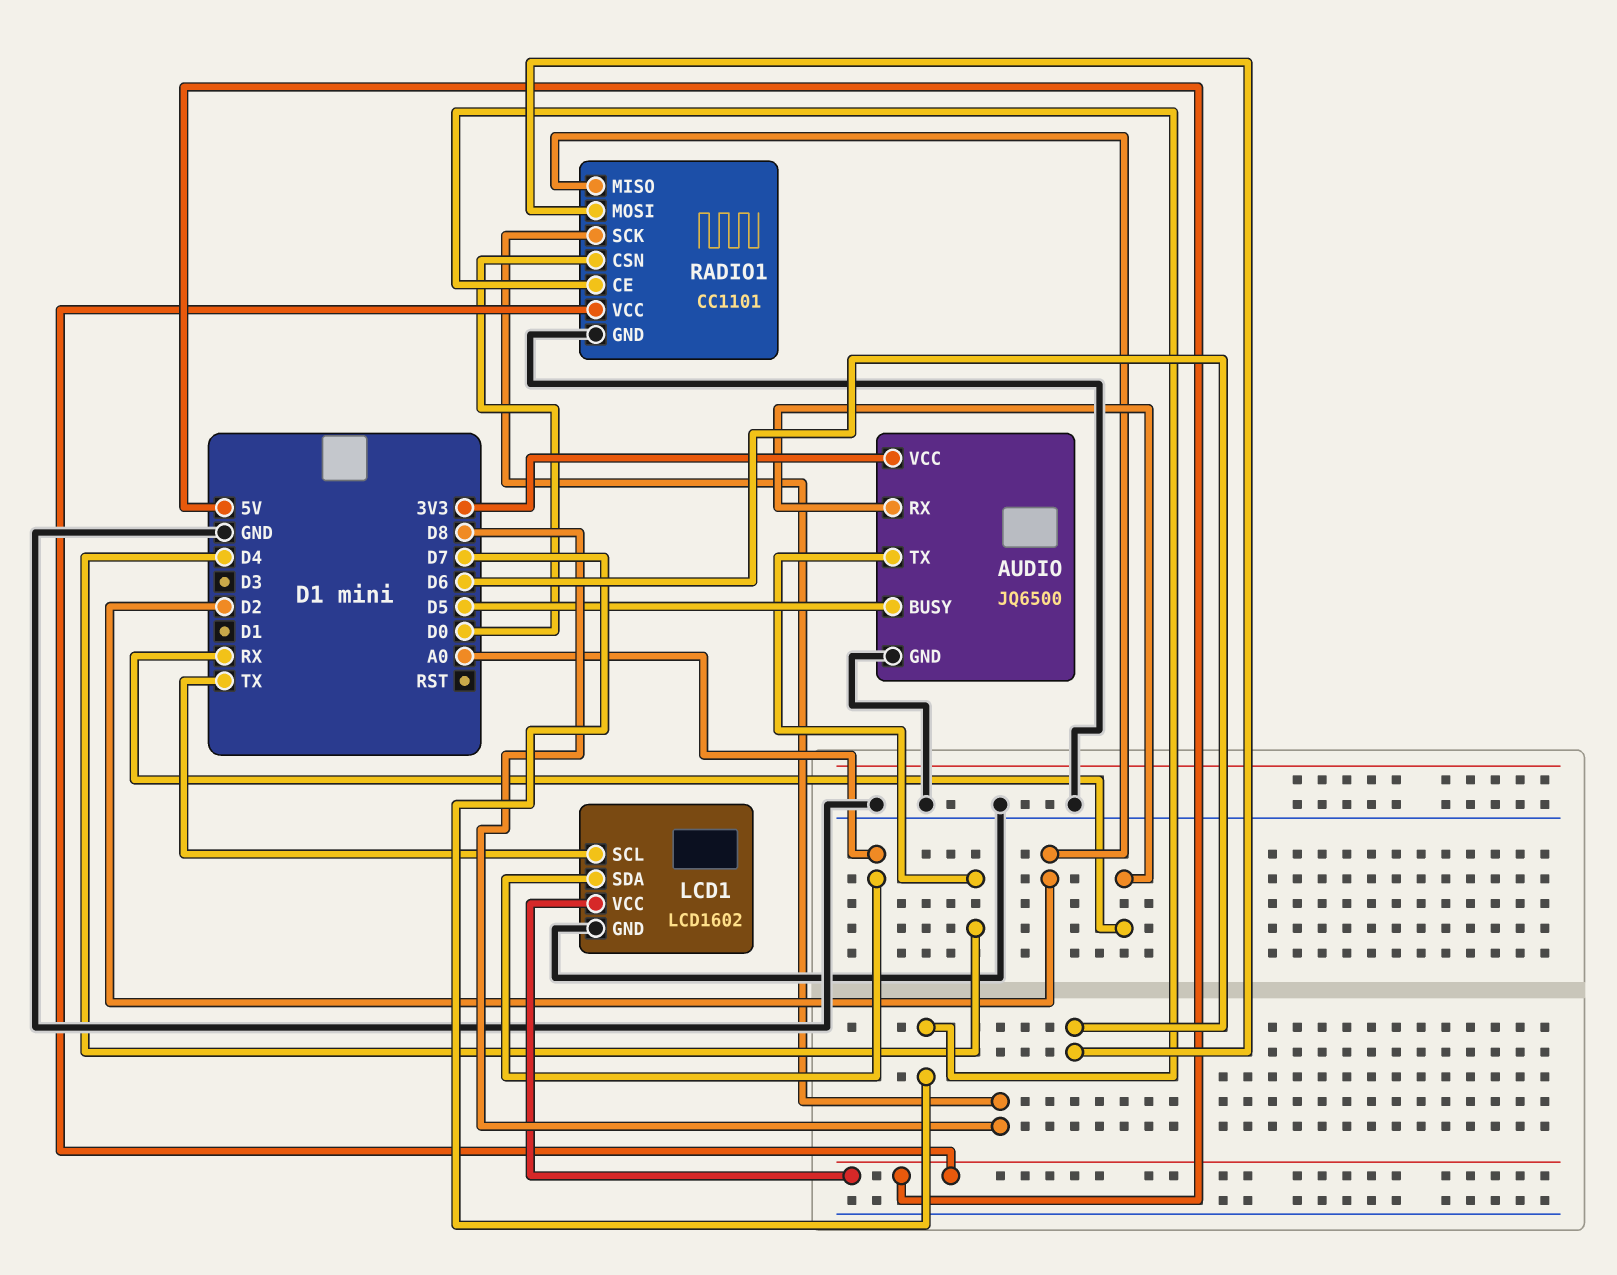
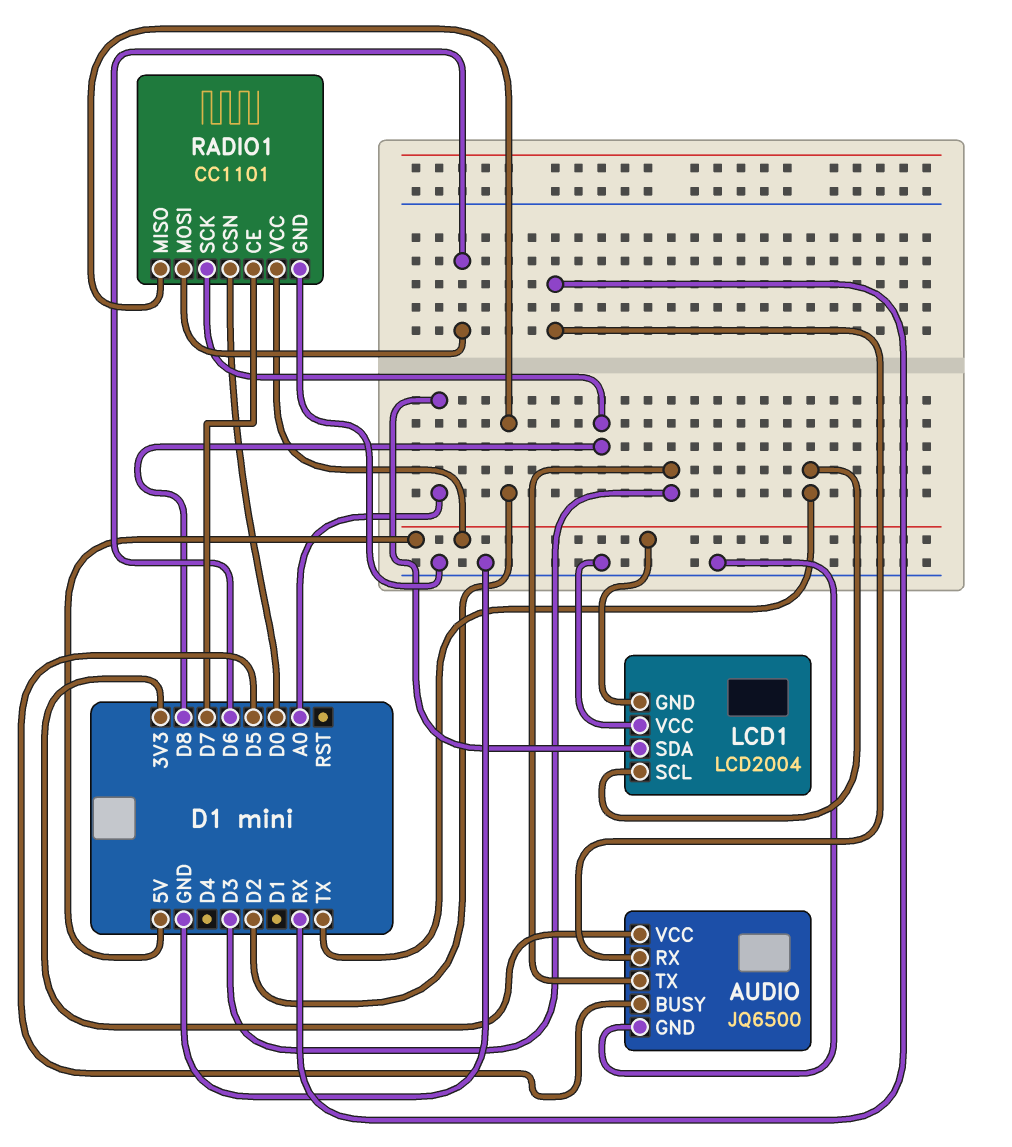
AUDIO pin TX: D4 -> D3
LCD1: LCD1602 -> LCD2004
LCD1 pin GND: GND -> 5V
LCD1 pin VCC: 5V -> GND

